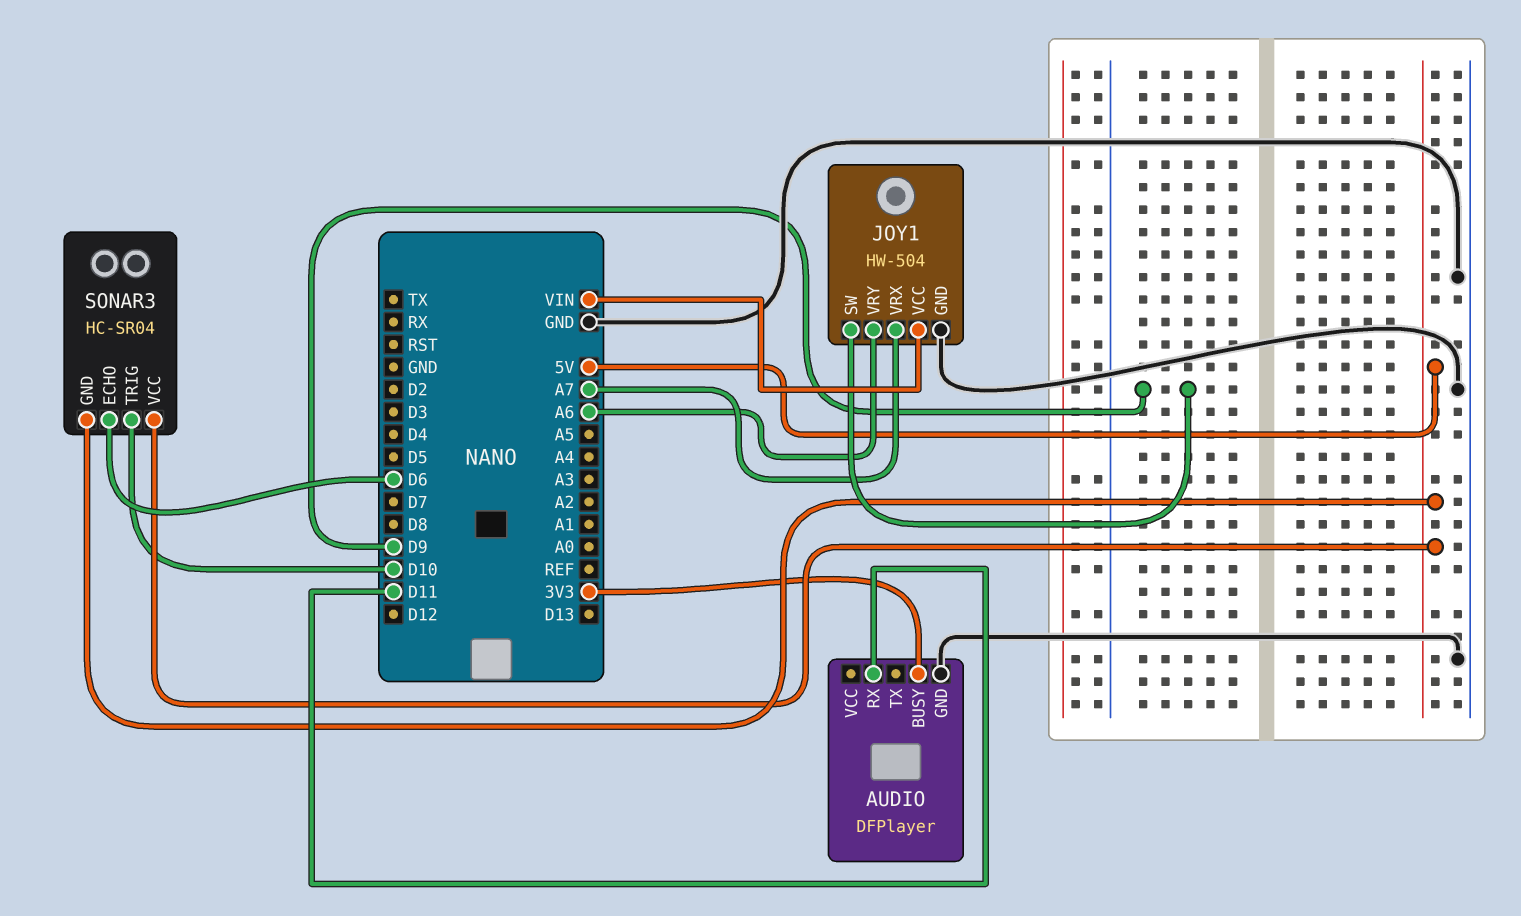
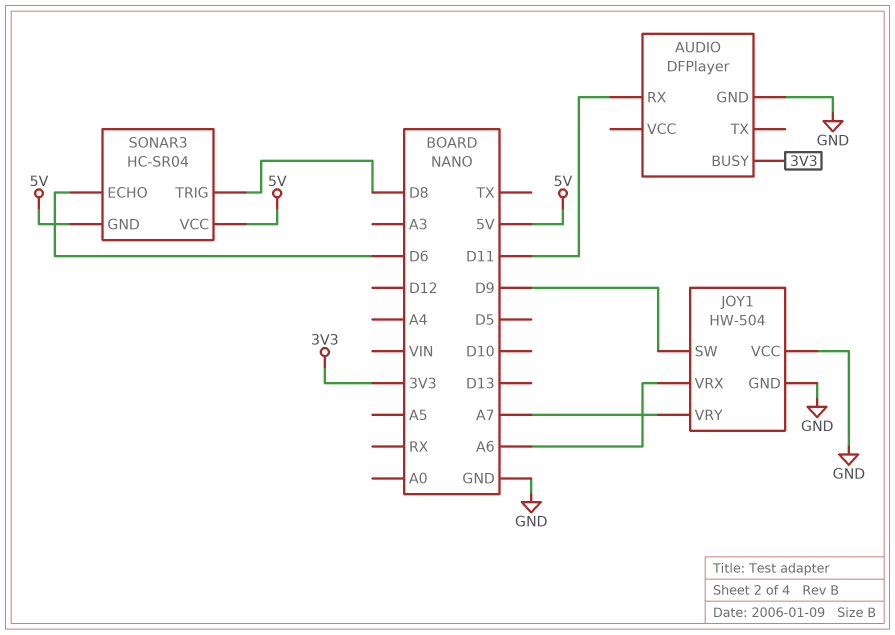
JOY1 pin VCC: VIN -> GND
JOY1 pin VRX: A7 -> A6
JOY1 pin VRY: A6 -> A7
SONAR3 pin TRIG: D10 -> D8

